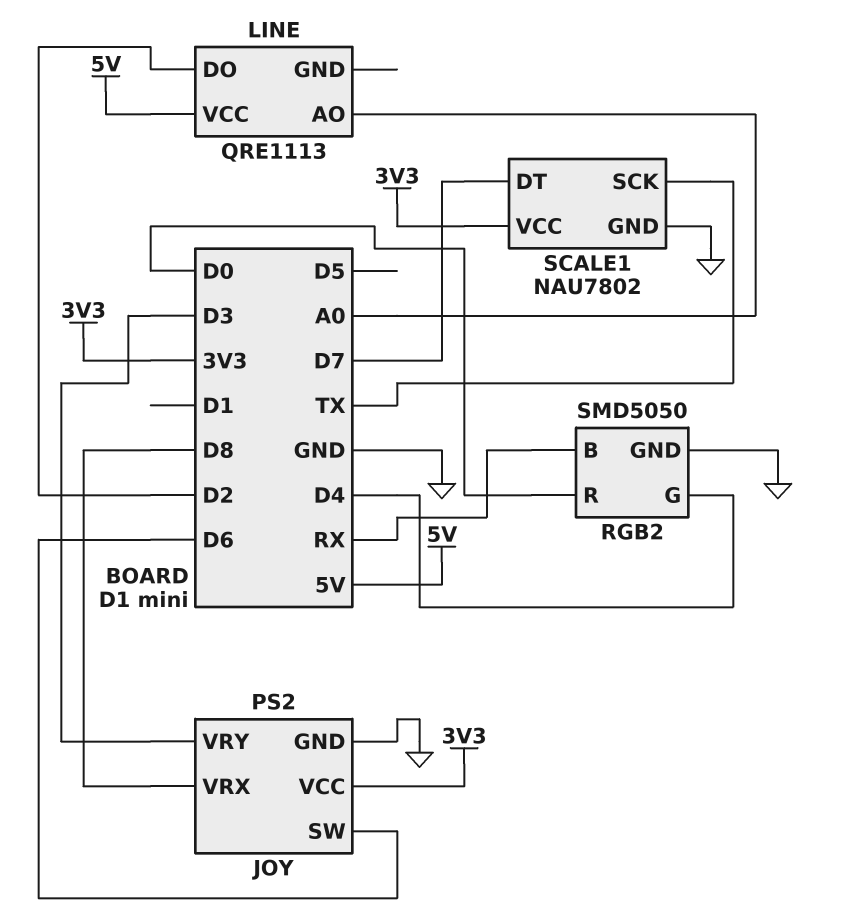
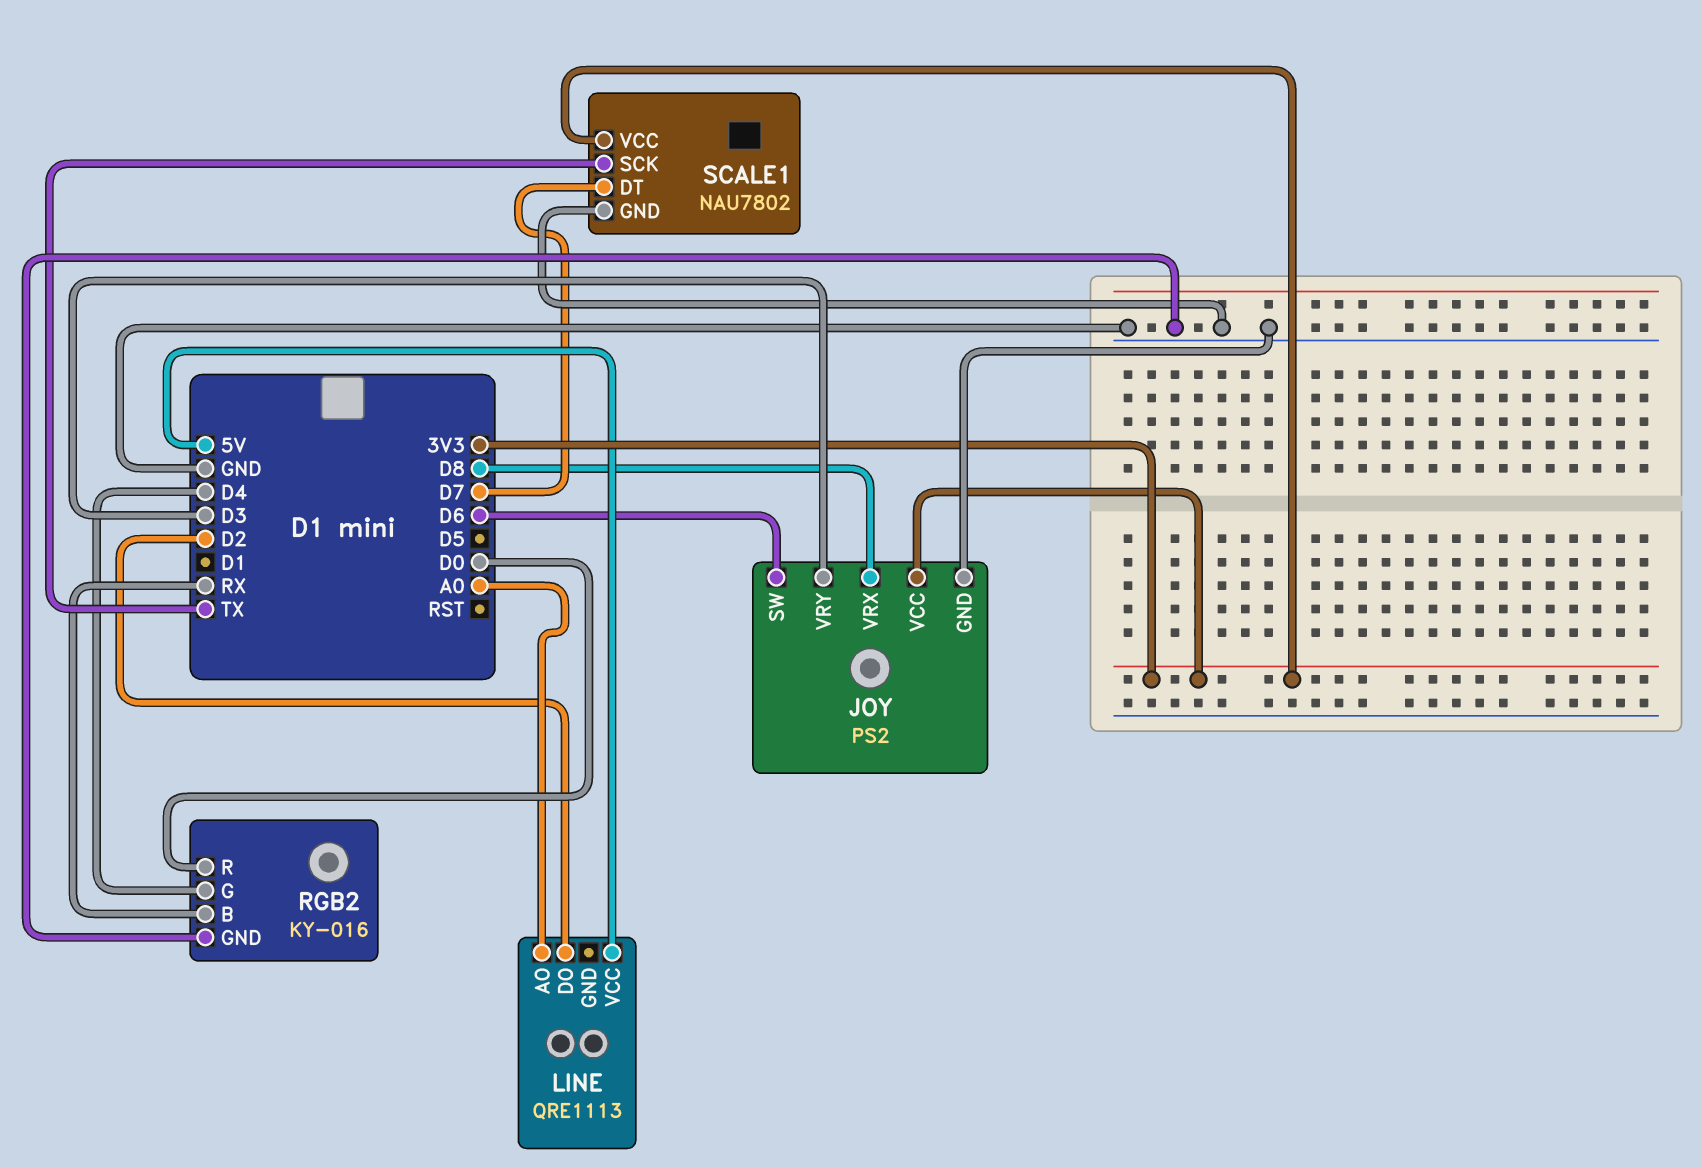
RGB2: SMD5050 -> KY-016

